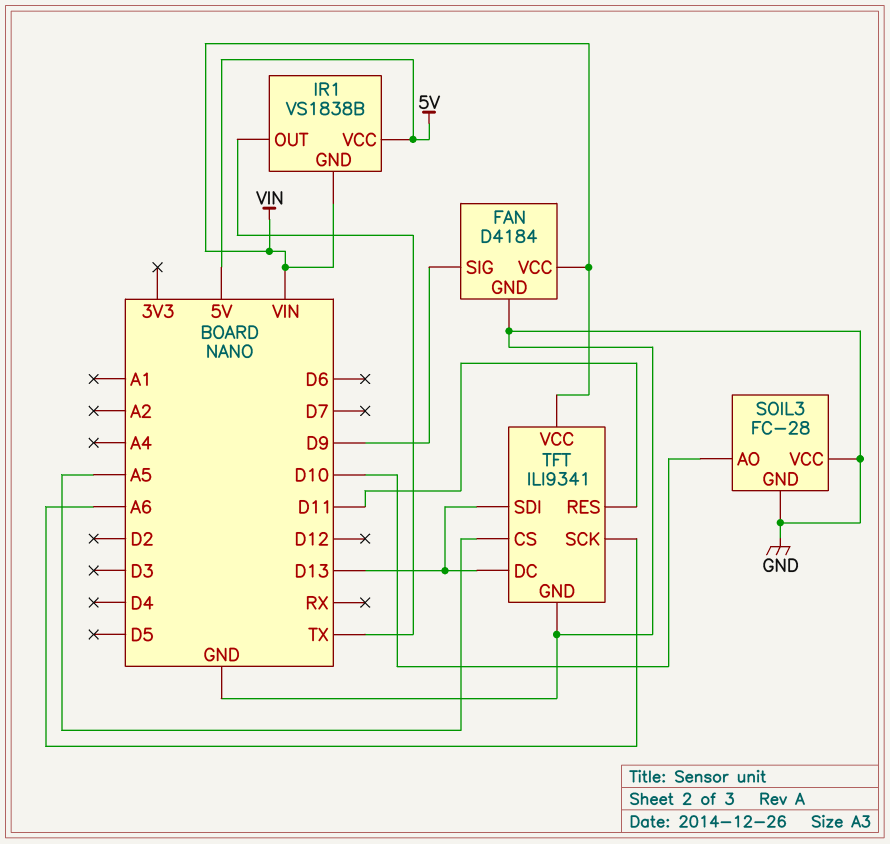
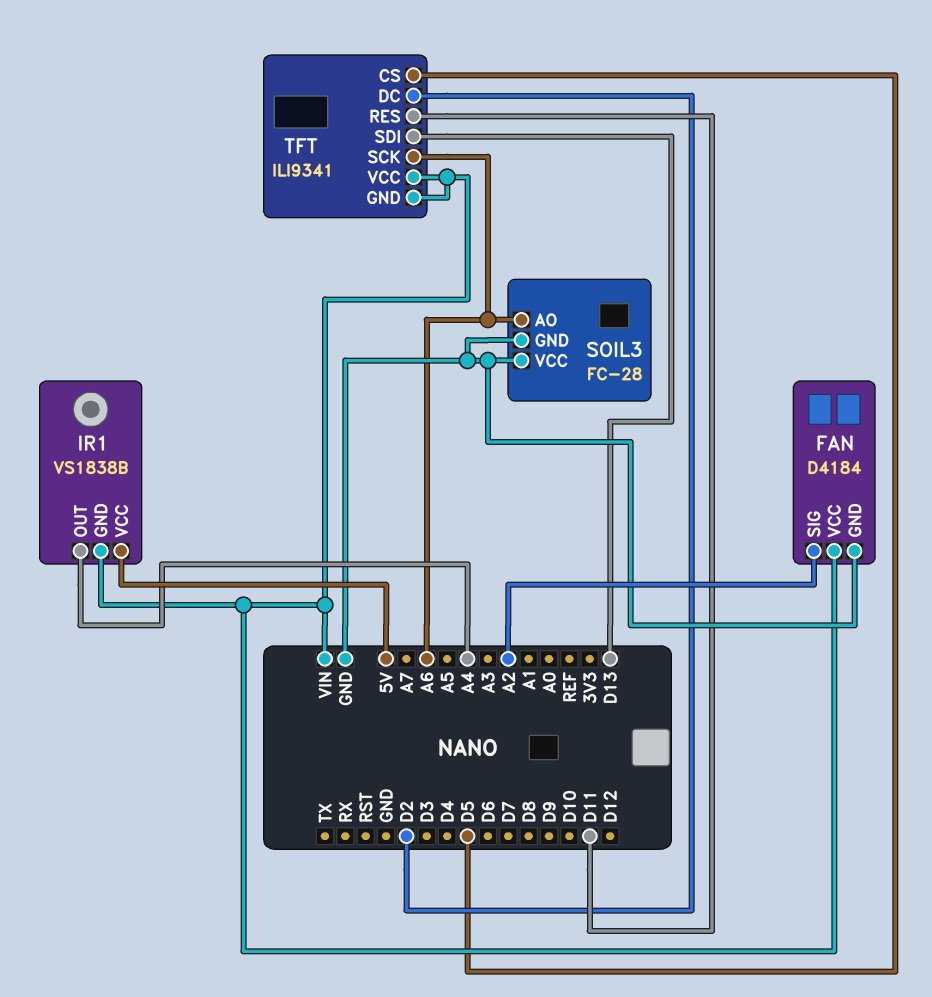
FAN pin SIG: D9 -> A2
IR1 pin OUT: TX -> A4
SOIL3 pin AO: D10 -> A6
TFT pin CS: A5 -> D5
TFT pin DC: D13 -> D2
TFT pin GND: GND -> VIN

